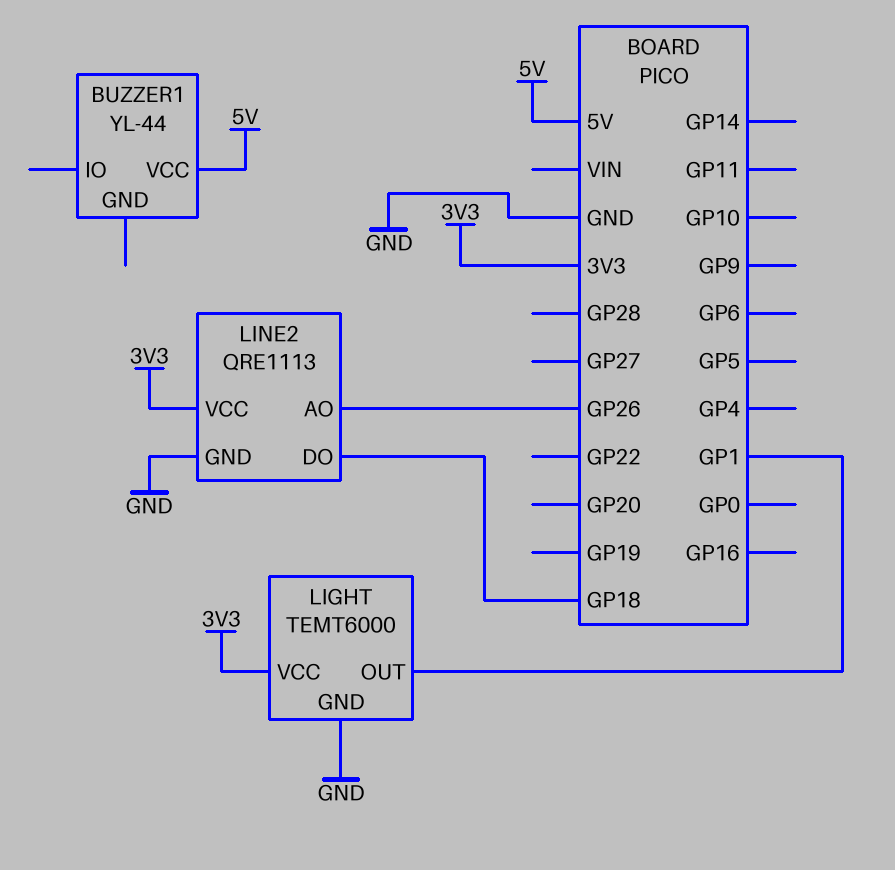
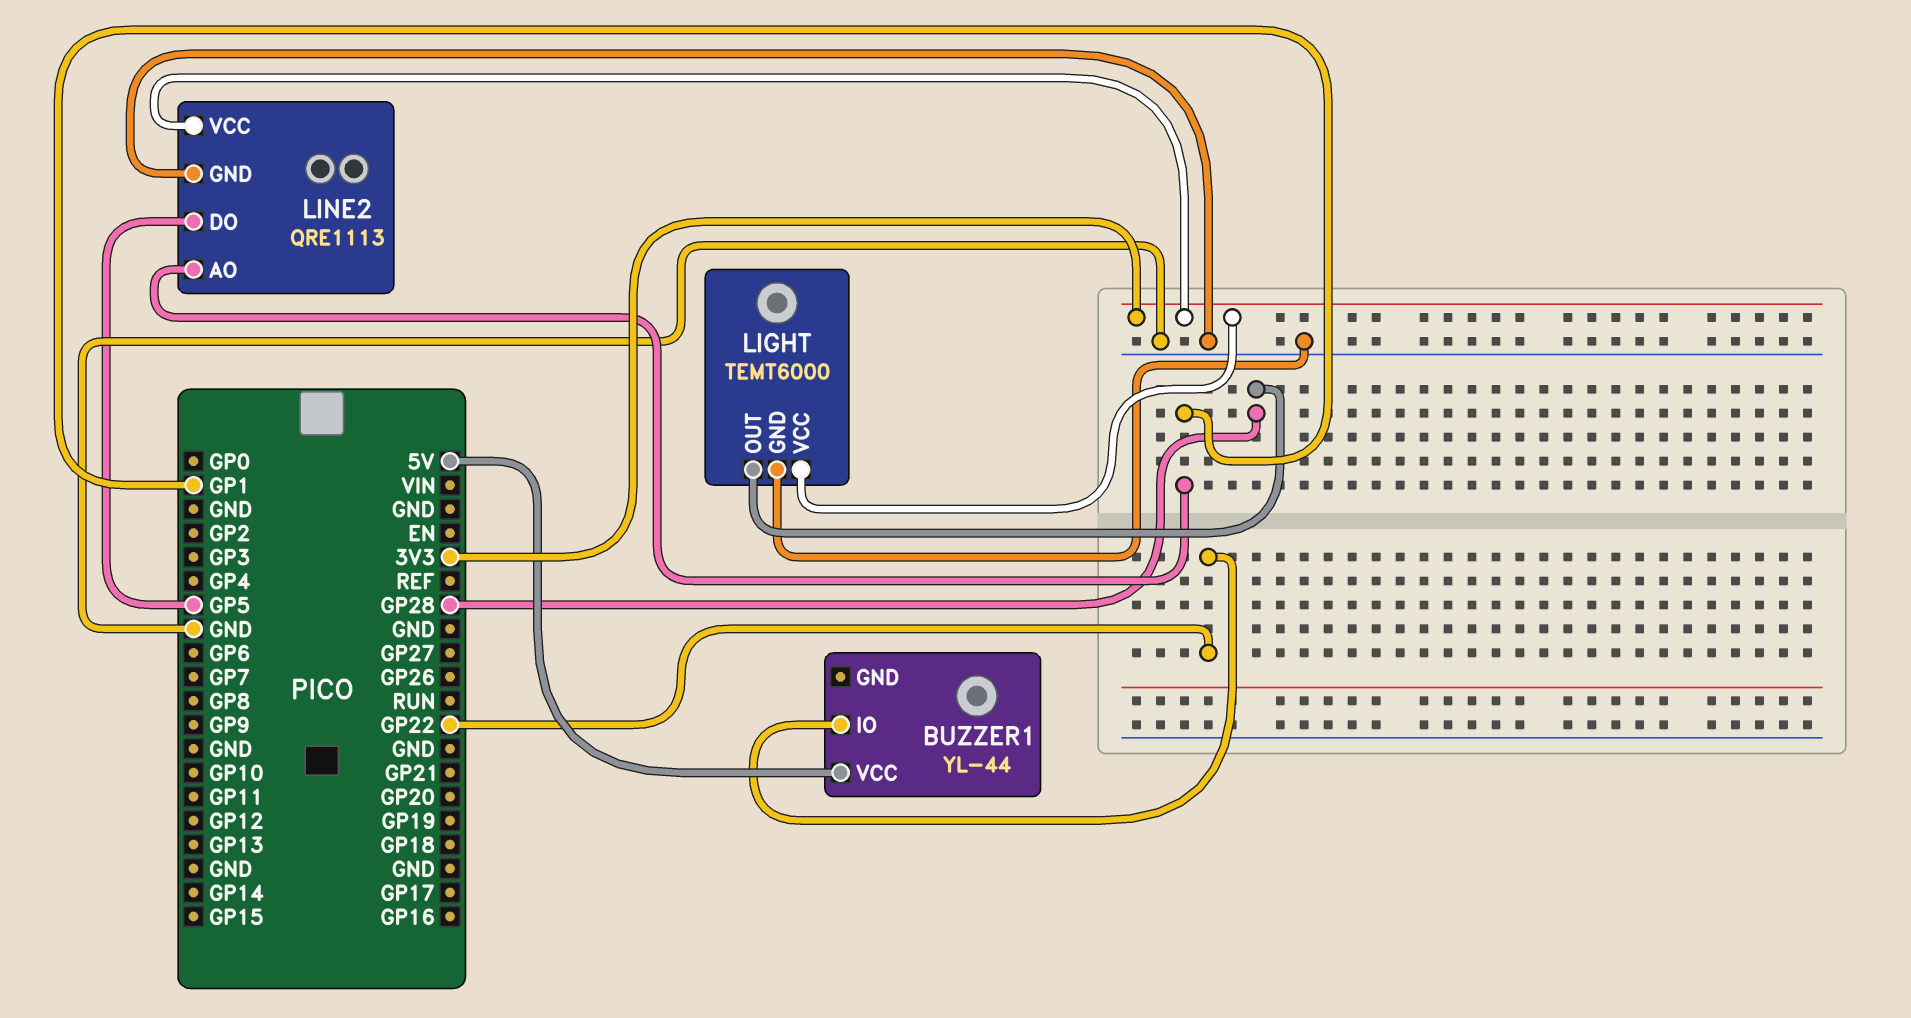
BUZZER1 pin IO: none -> GP22
LIGHT pin OUT: GP1 -> GP28
LINE2 pin AO: GP26 -> GP1
LINE2 pin DO: GP18 -> GP5

